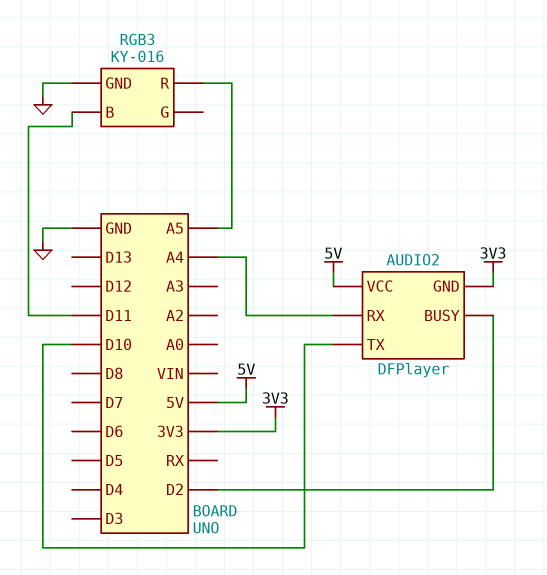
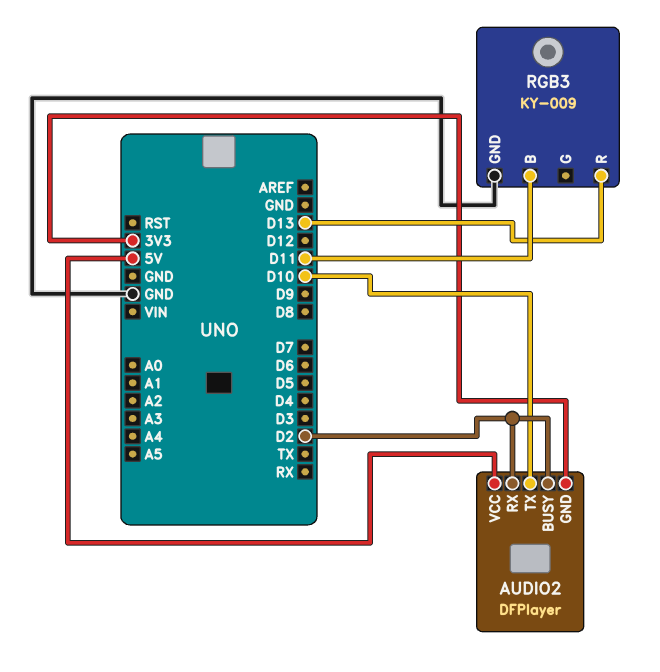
AUDIO2 pin RX: A4 -> D2
RGB3: KY-016 -> KY-009
RGB3 pin R: A5 -> D13

